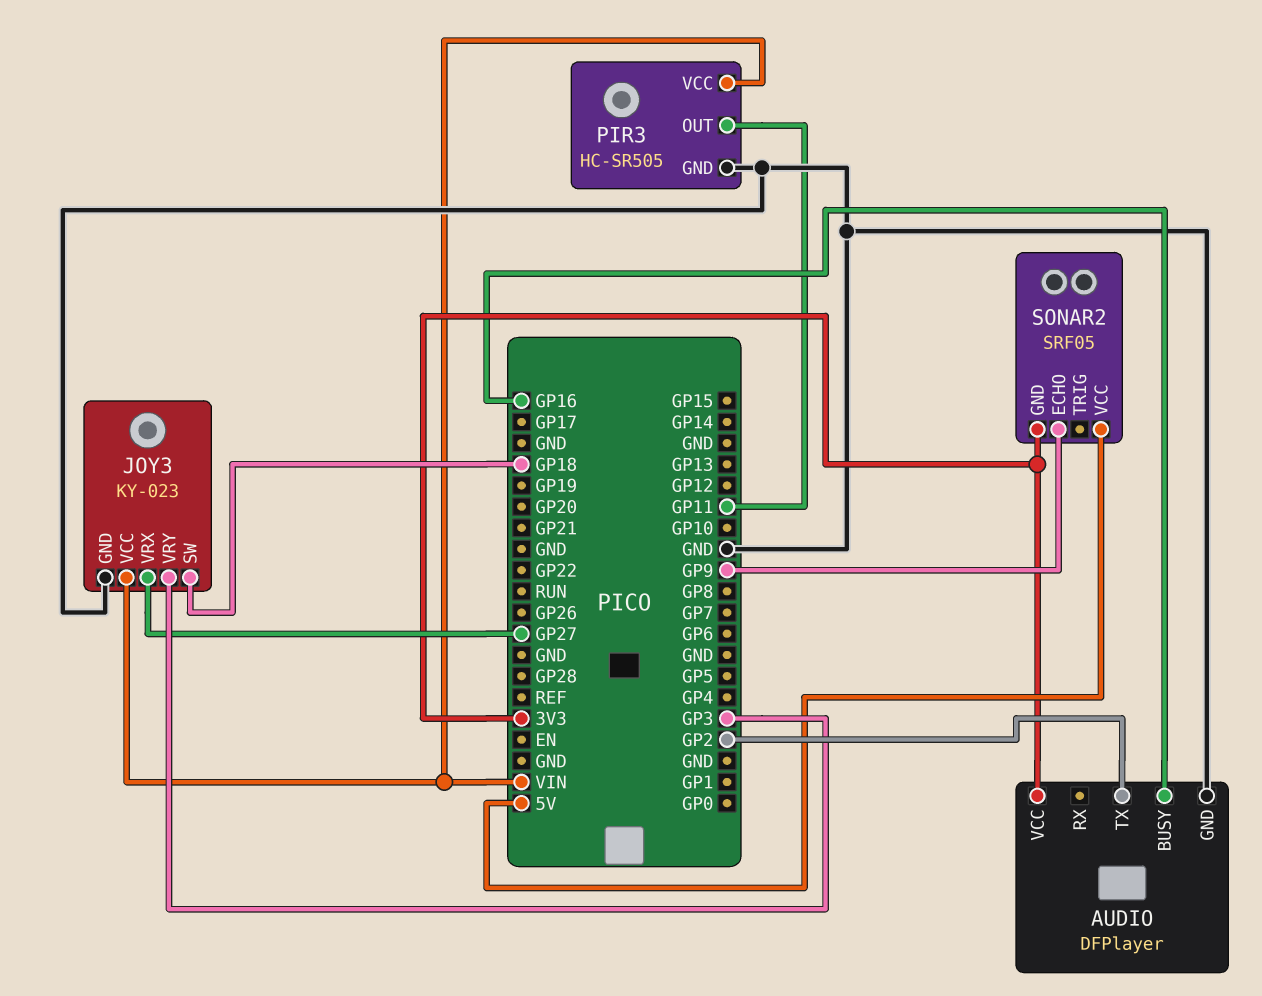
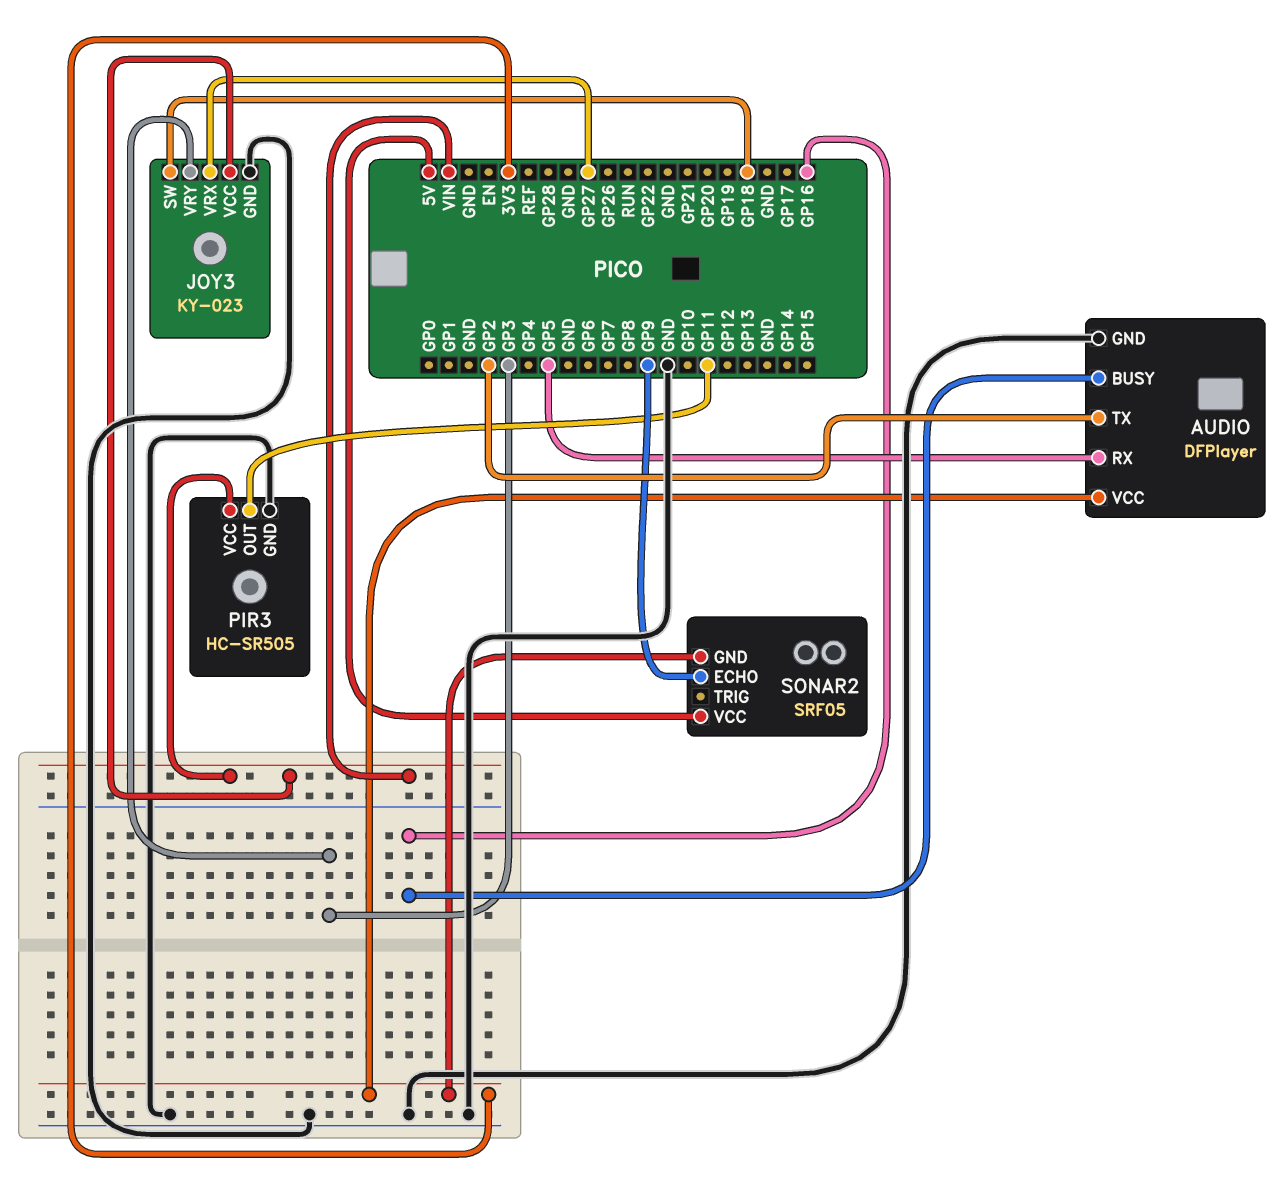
AUDIO pin RX: none -> GP5

